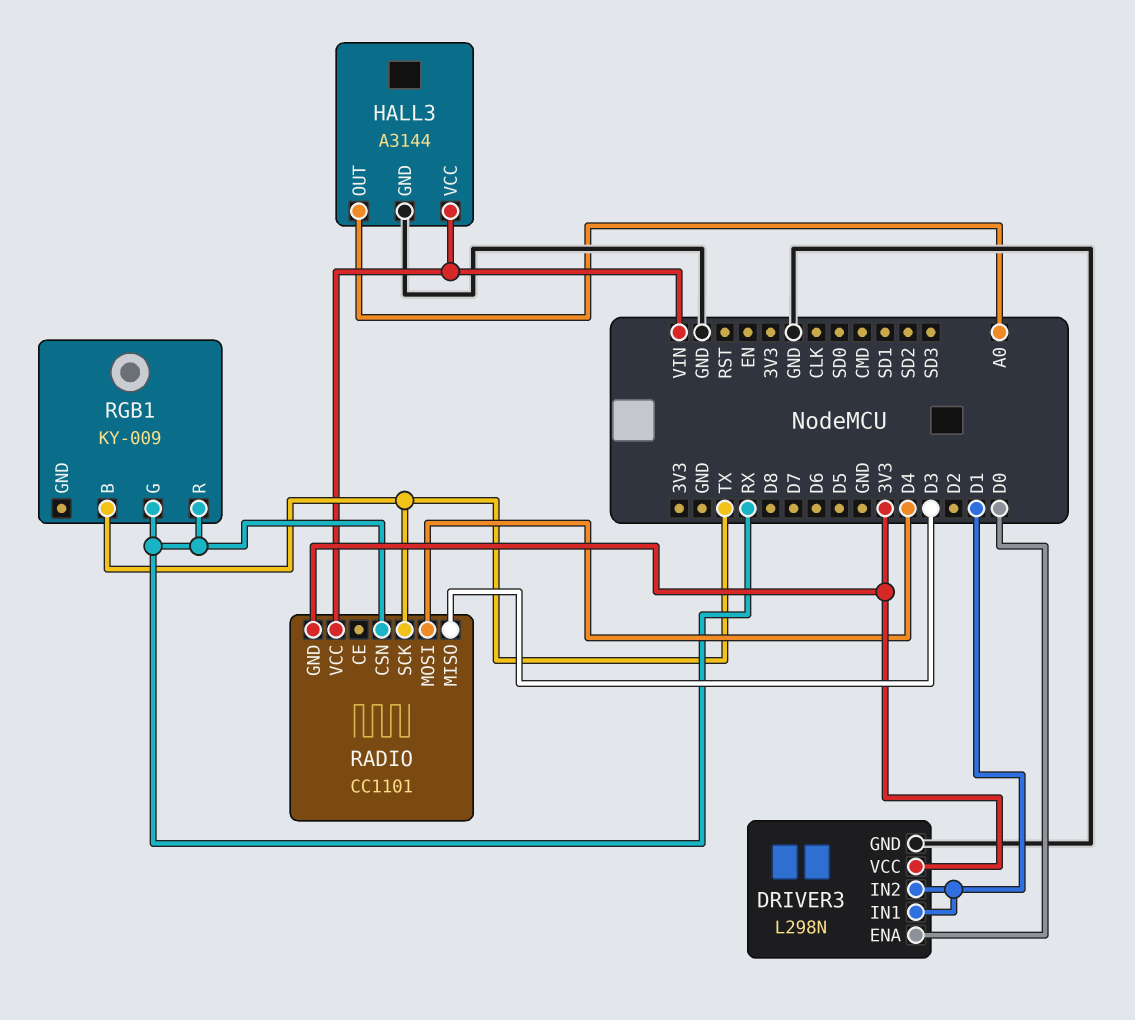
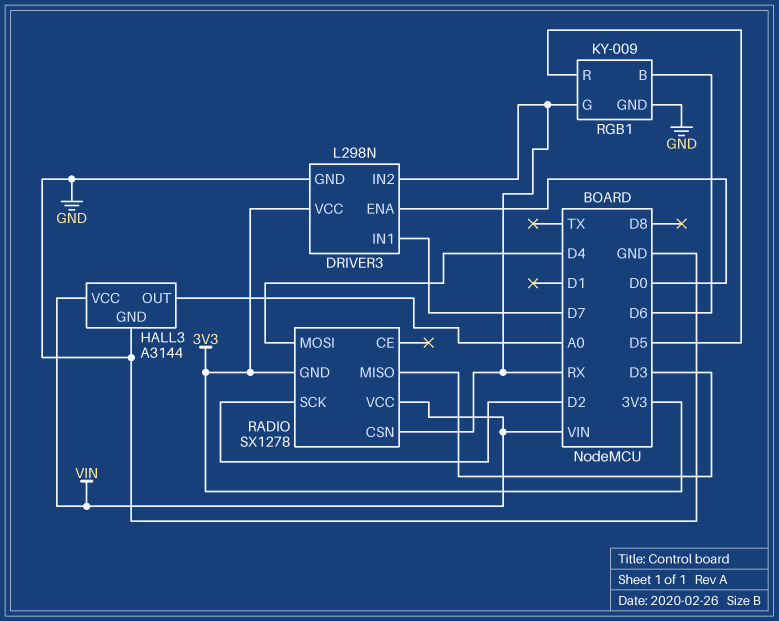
DRIVER3 pin IN1: D1 -> D7
DRIVER3 pin IN2: D1 -> RX
RADIO: CC1101 -> SX1278
RADIO pin SCK: TX -> D2
RGB1 pin B: TX -> D6
RGB1 pin GND: none -> GND
RGB1 pin R: RX -> D5

